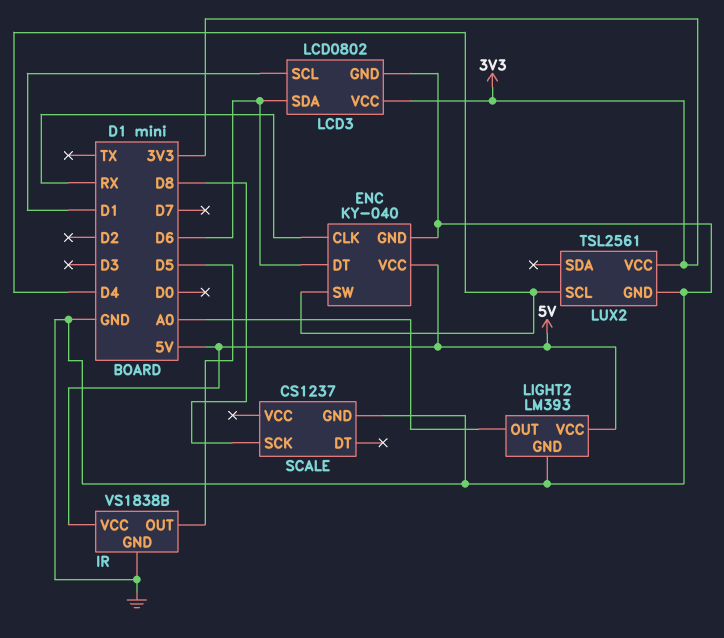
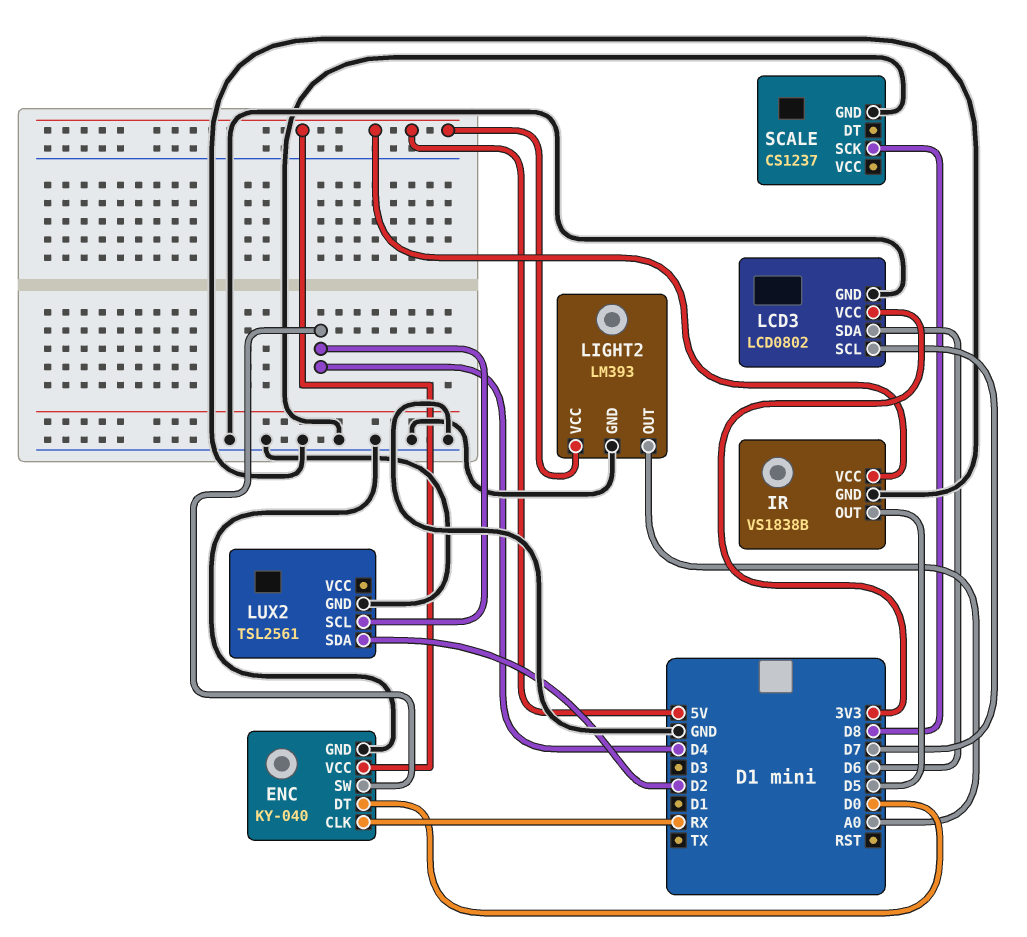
ENC pin DT: D6 -> D0
LCD3 pin SCL: D1 -> D7
LUX2 pin SDA: none -> D2
LUX2 pin VCC: 3V3 -> none

